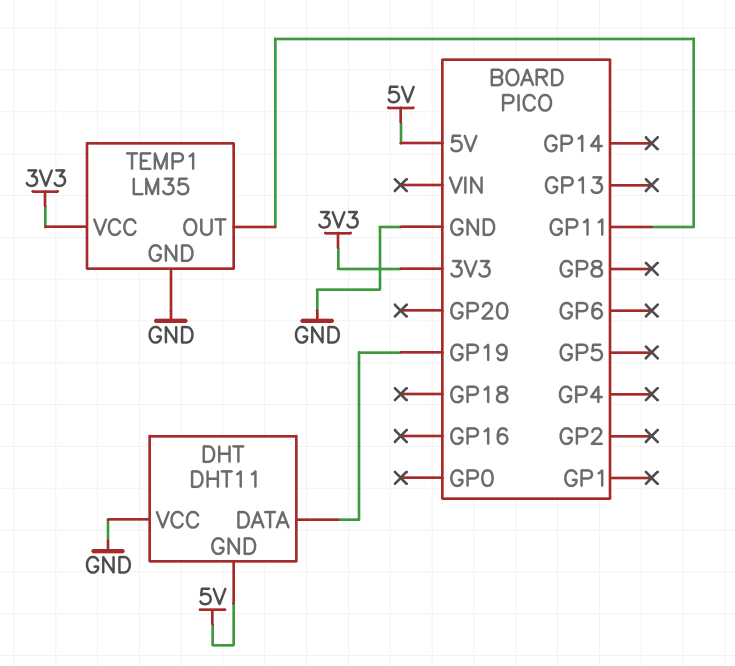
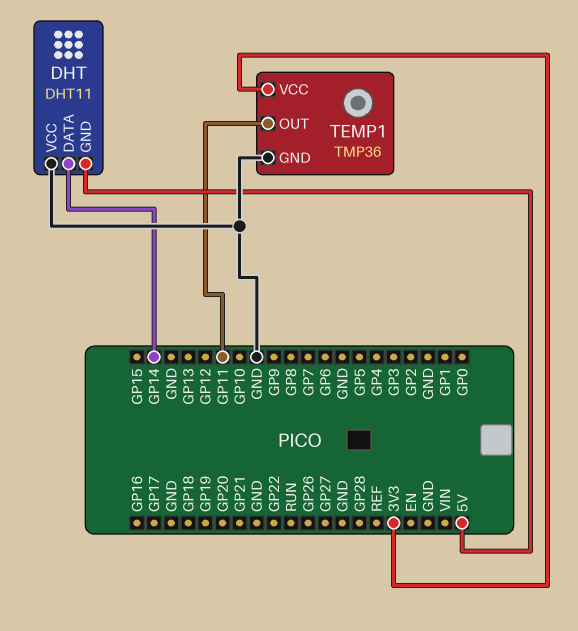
DHT pin DATA: GP19 -> GP14
TEMP1: LM35 -> TMP36

